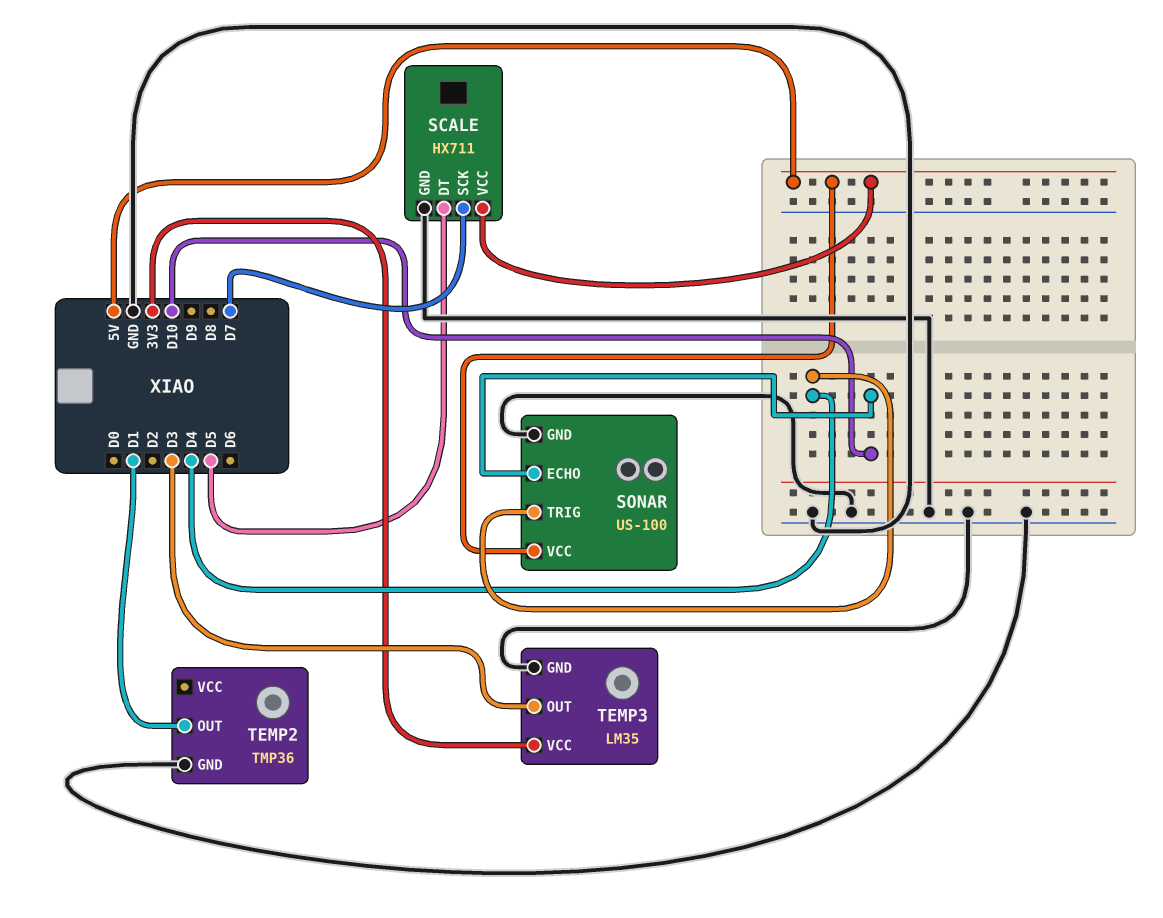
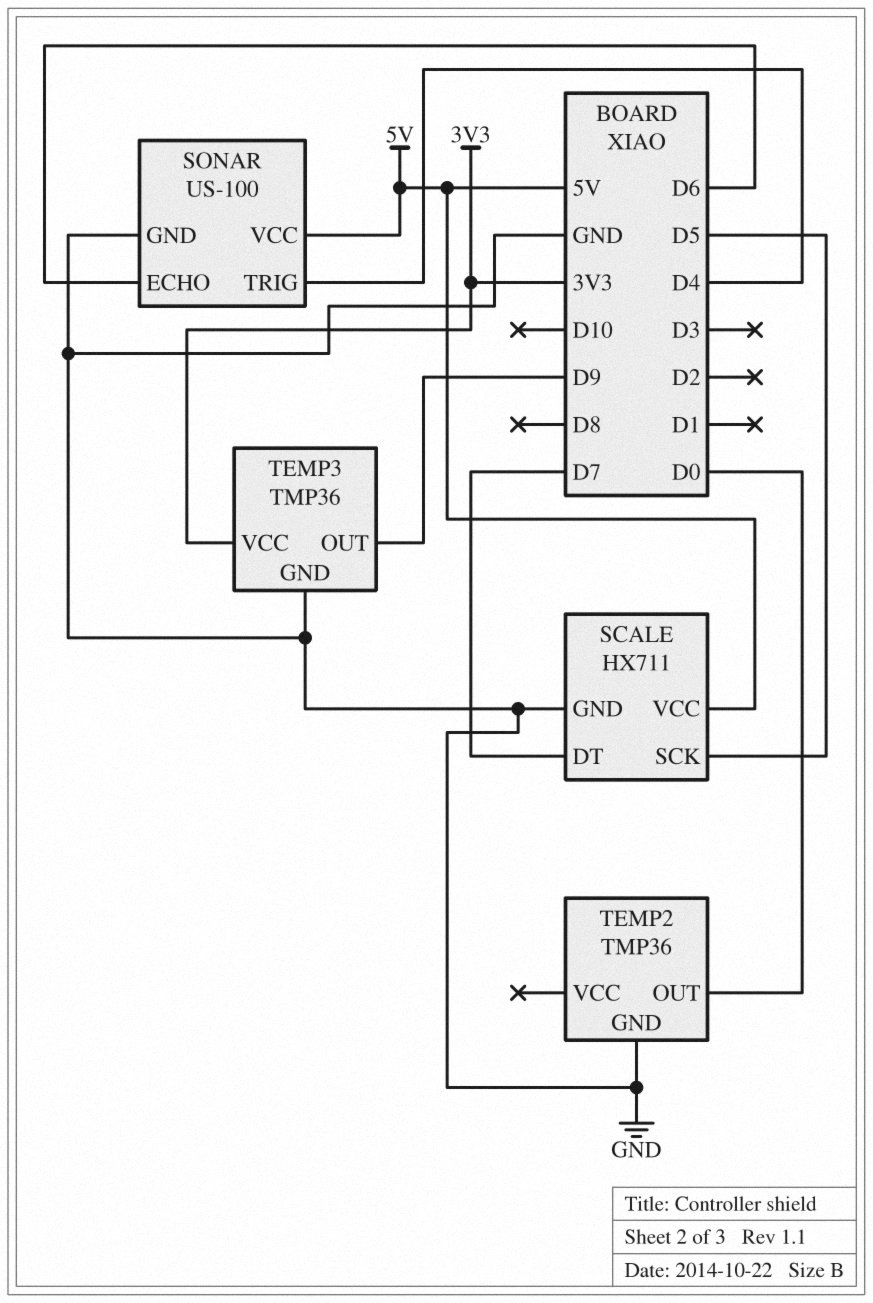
SCALE pin DT: D5 -> D7
SCALE pin SCK: D7 -> D5
SONAR pin ECHO: D10 -> D6
TEMP2 pin OUT: D1 -> D0
TEMP3: LM35 -> TMP36
TEMP3 pin OUT: D3 -> D9

